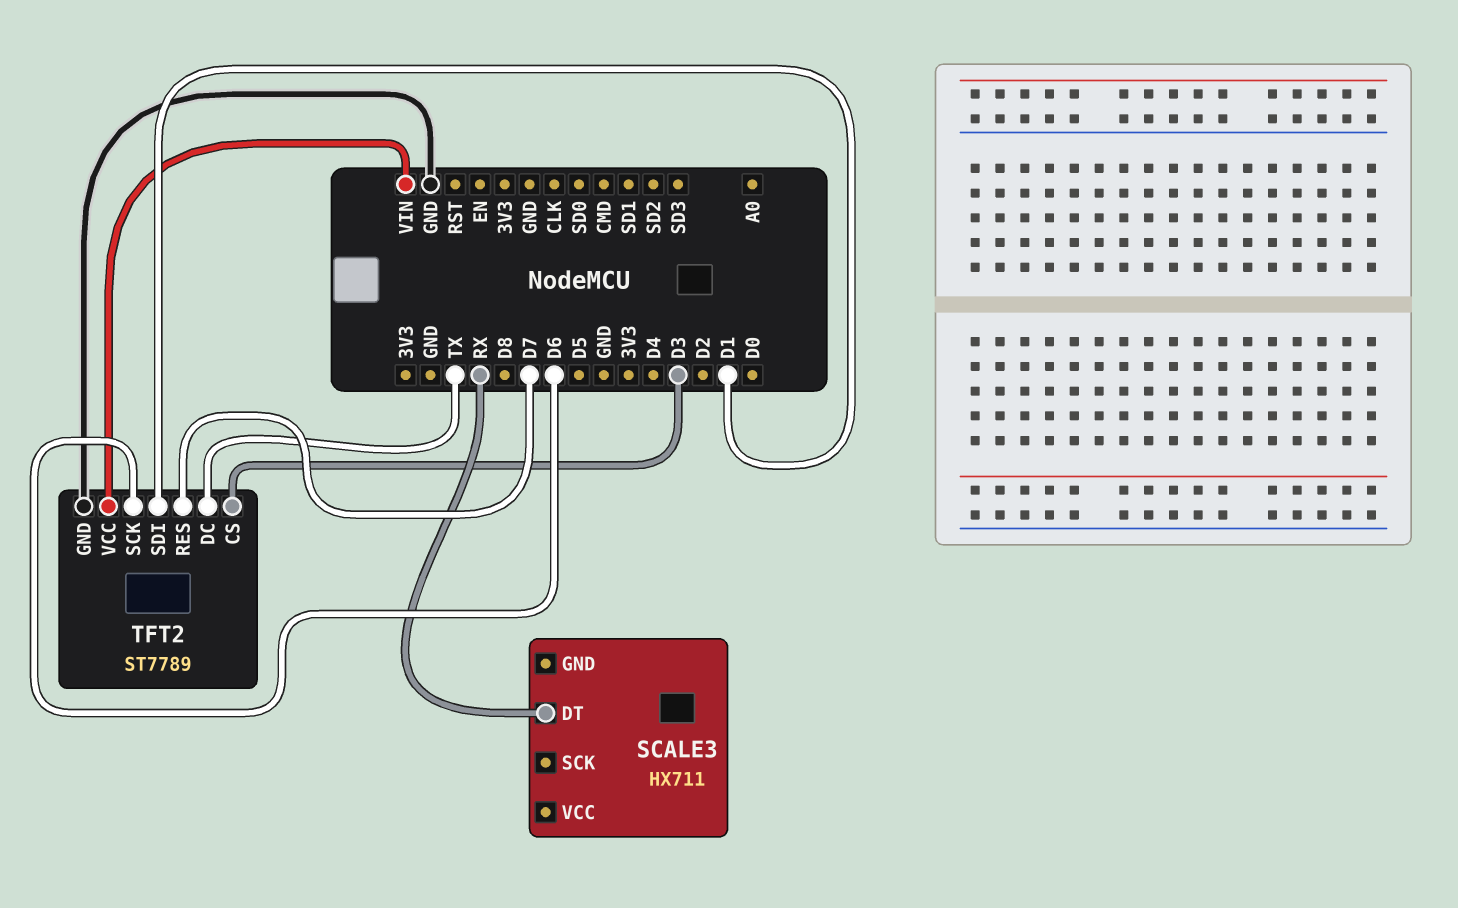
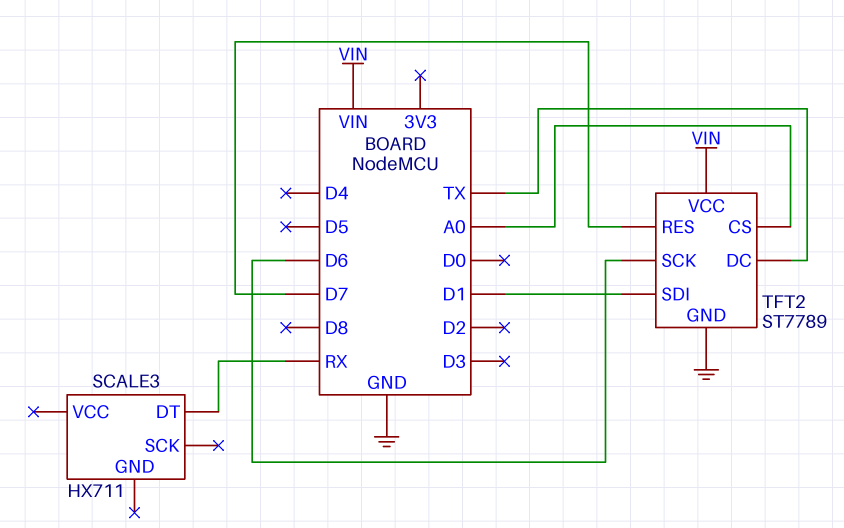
TFT2 pin CS: D3 -> A0

